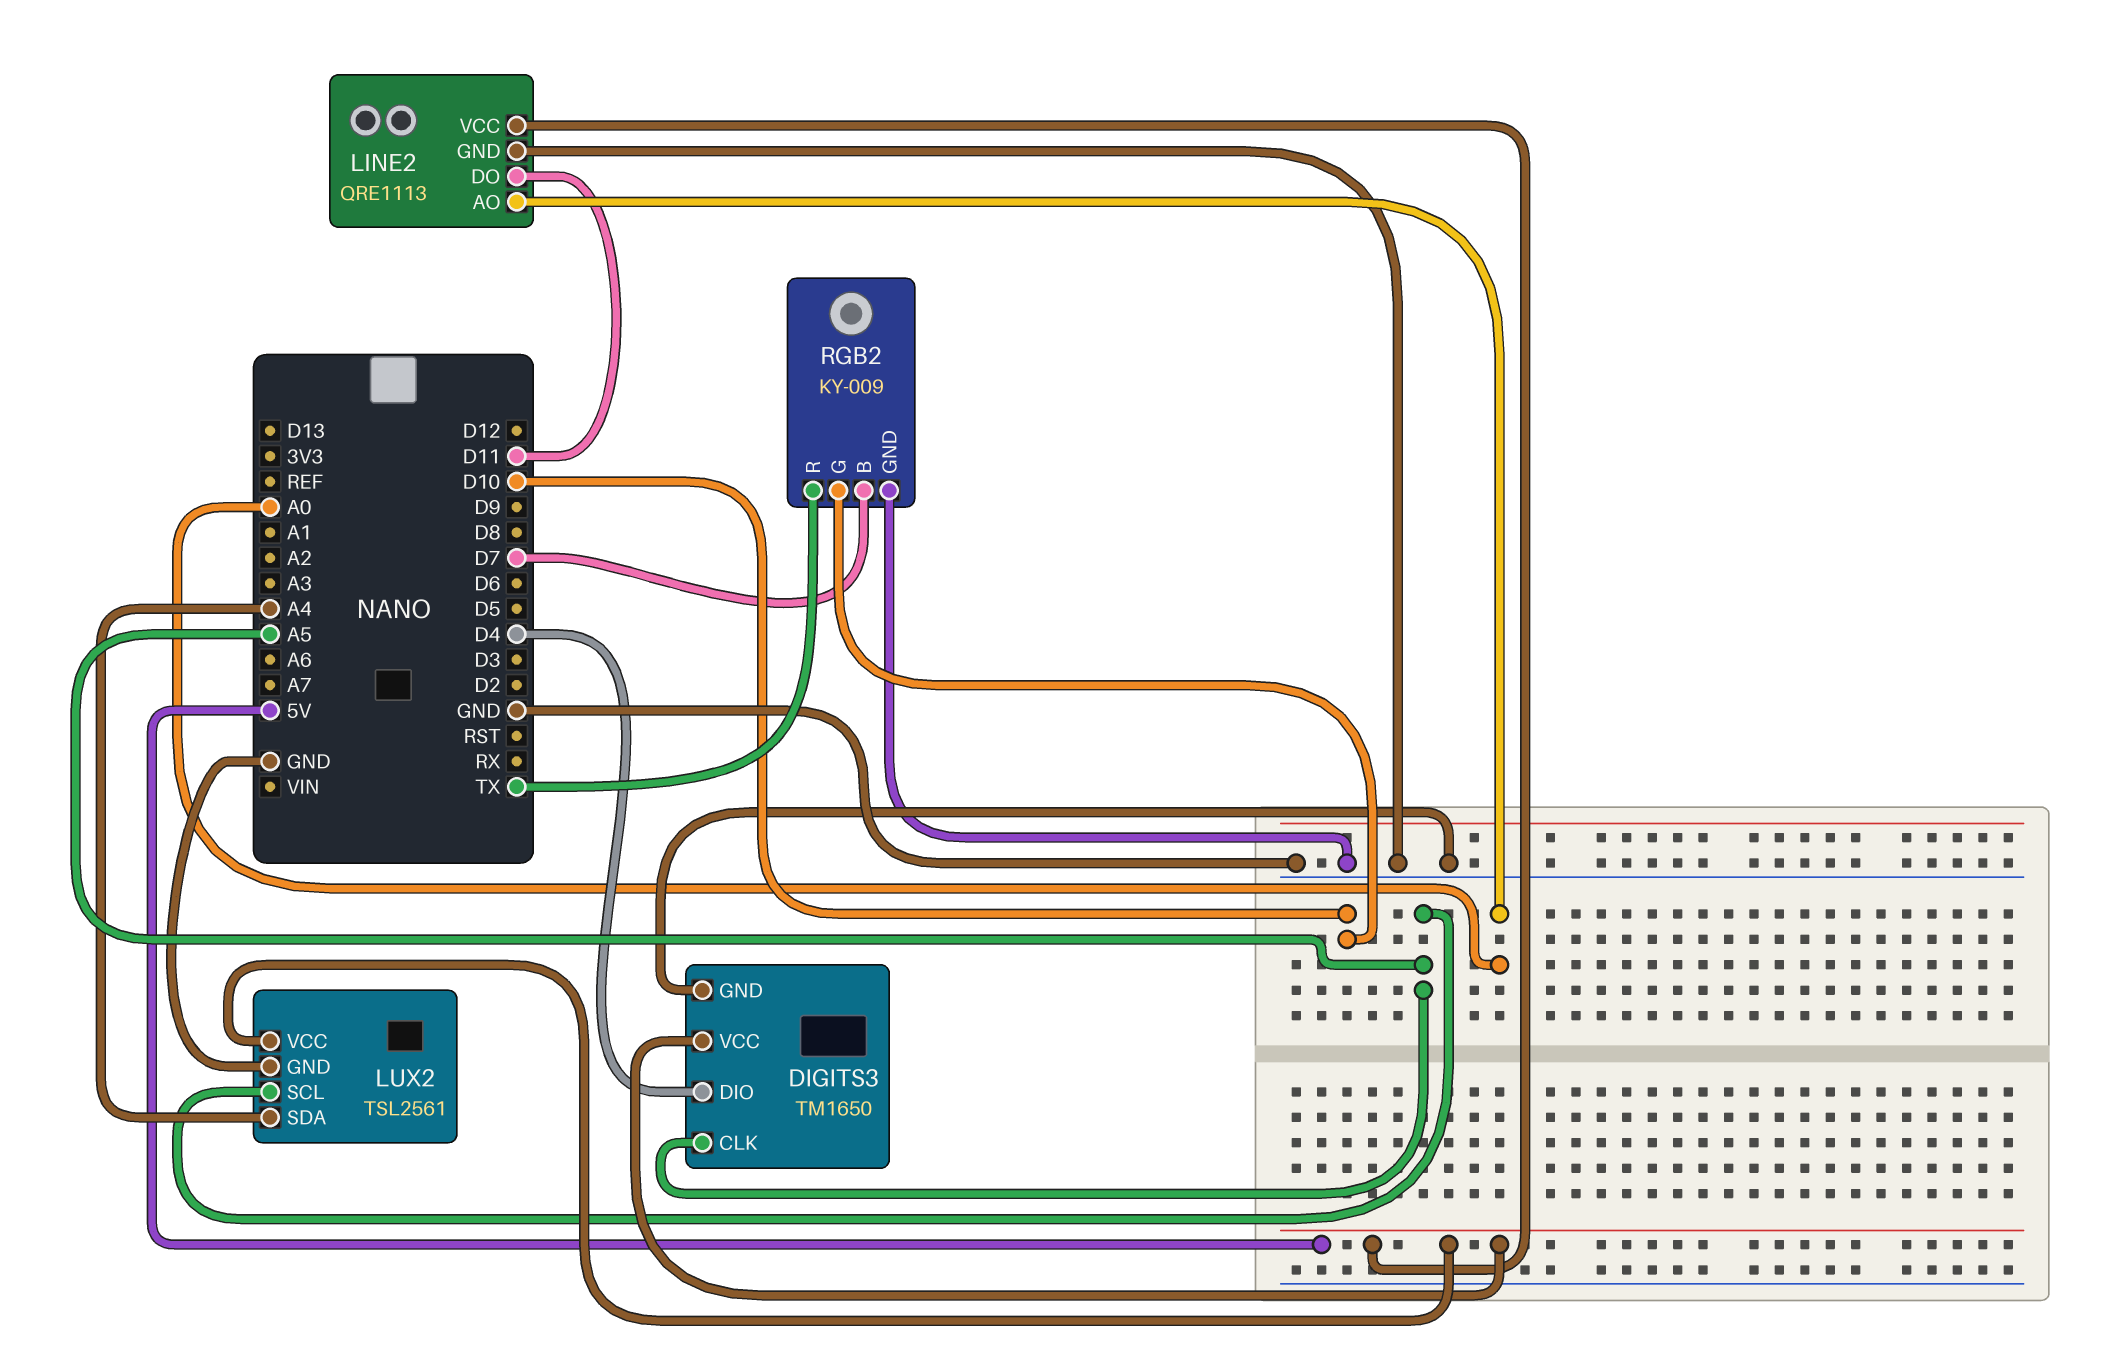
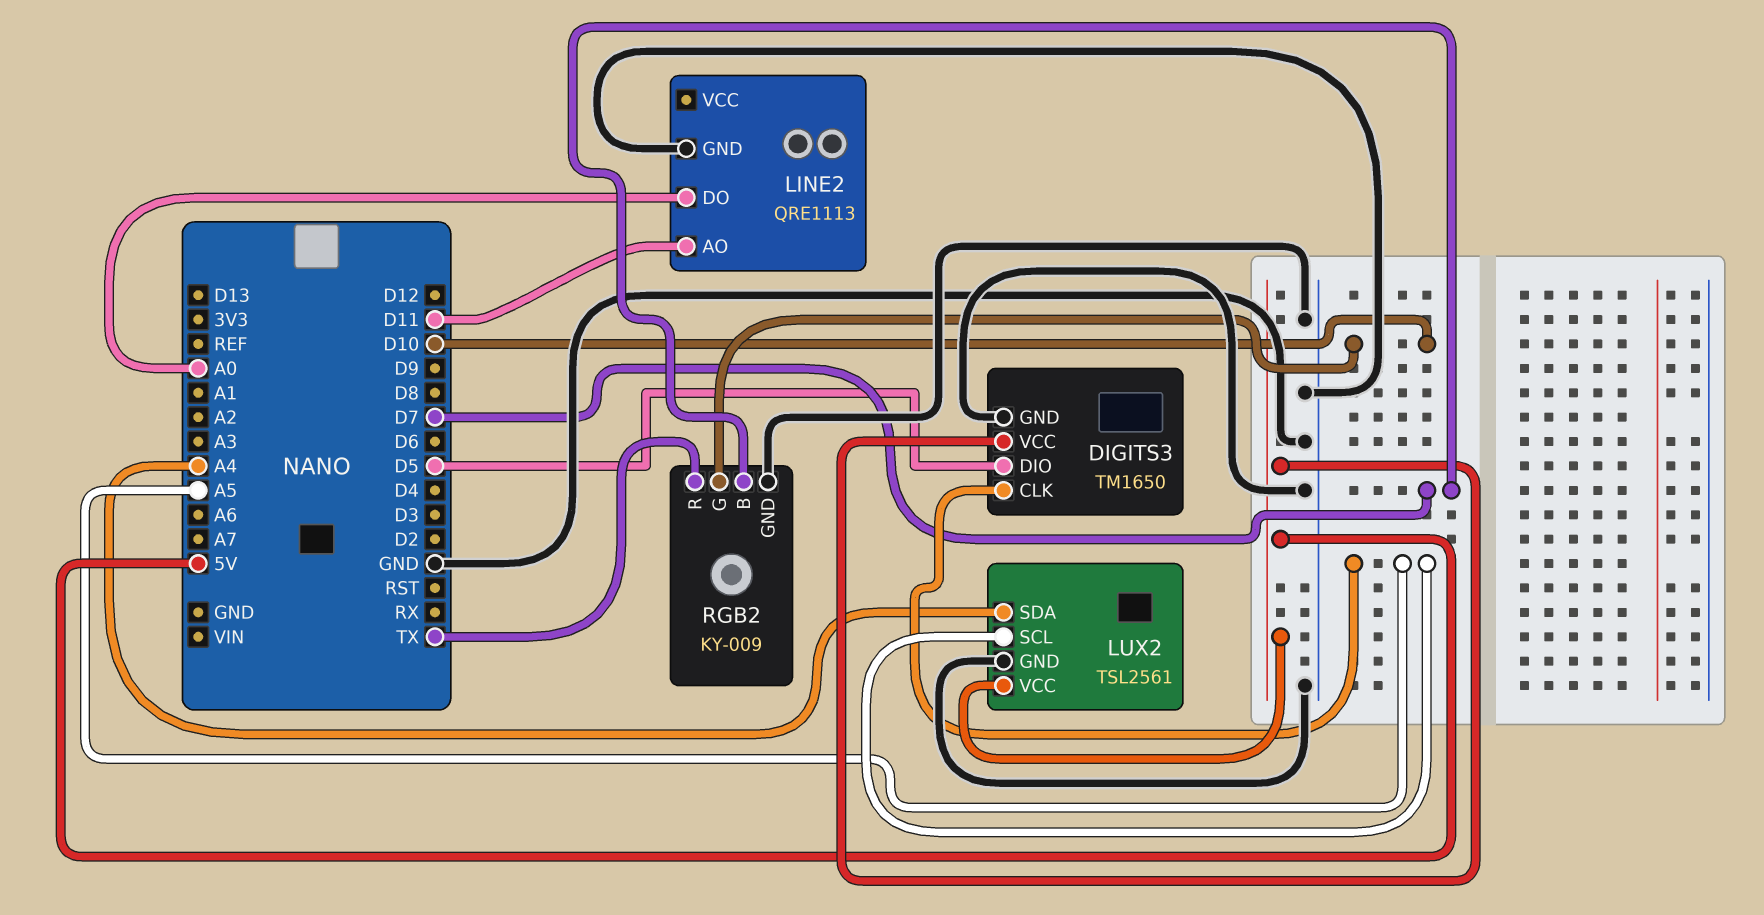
DIGITS3 pin DIO: D4 -> D5
LINE2 pin AO: A0 -> D11
LINE2 pin DO: D11 -> A0
LINE2 pin VCC: 5V -> none

